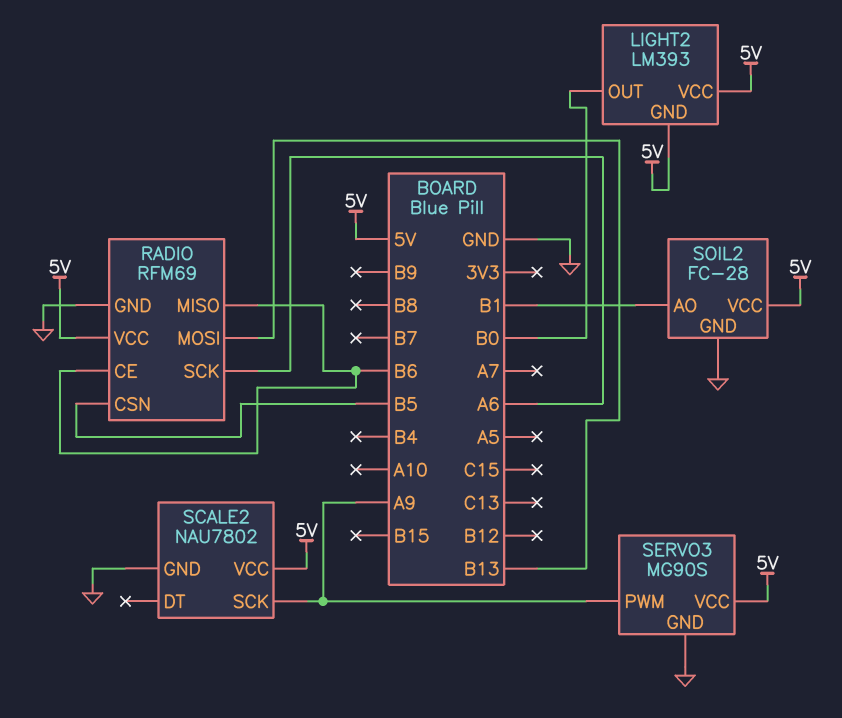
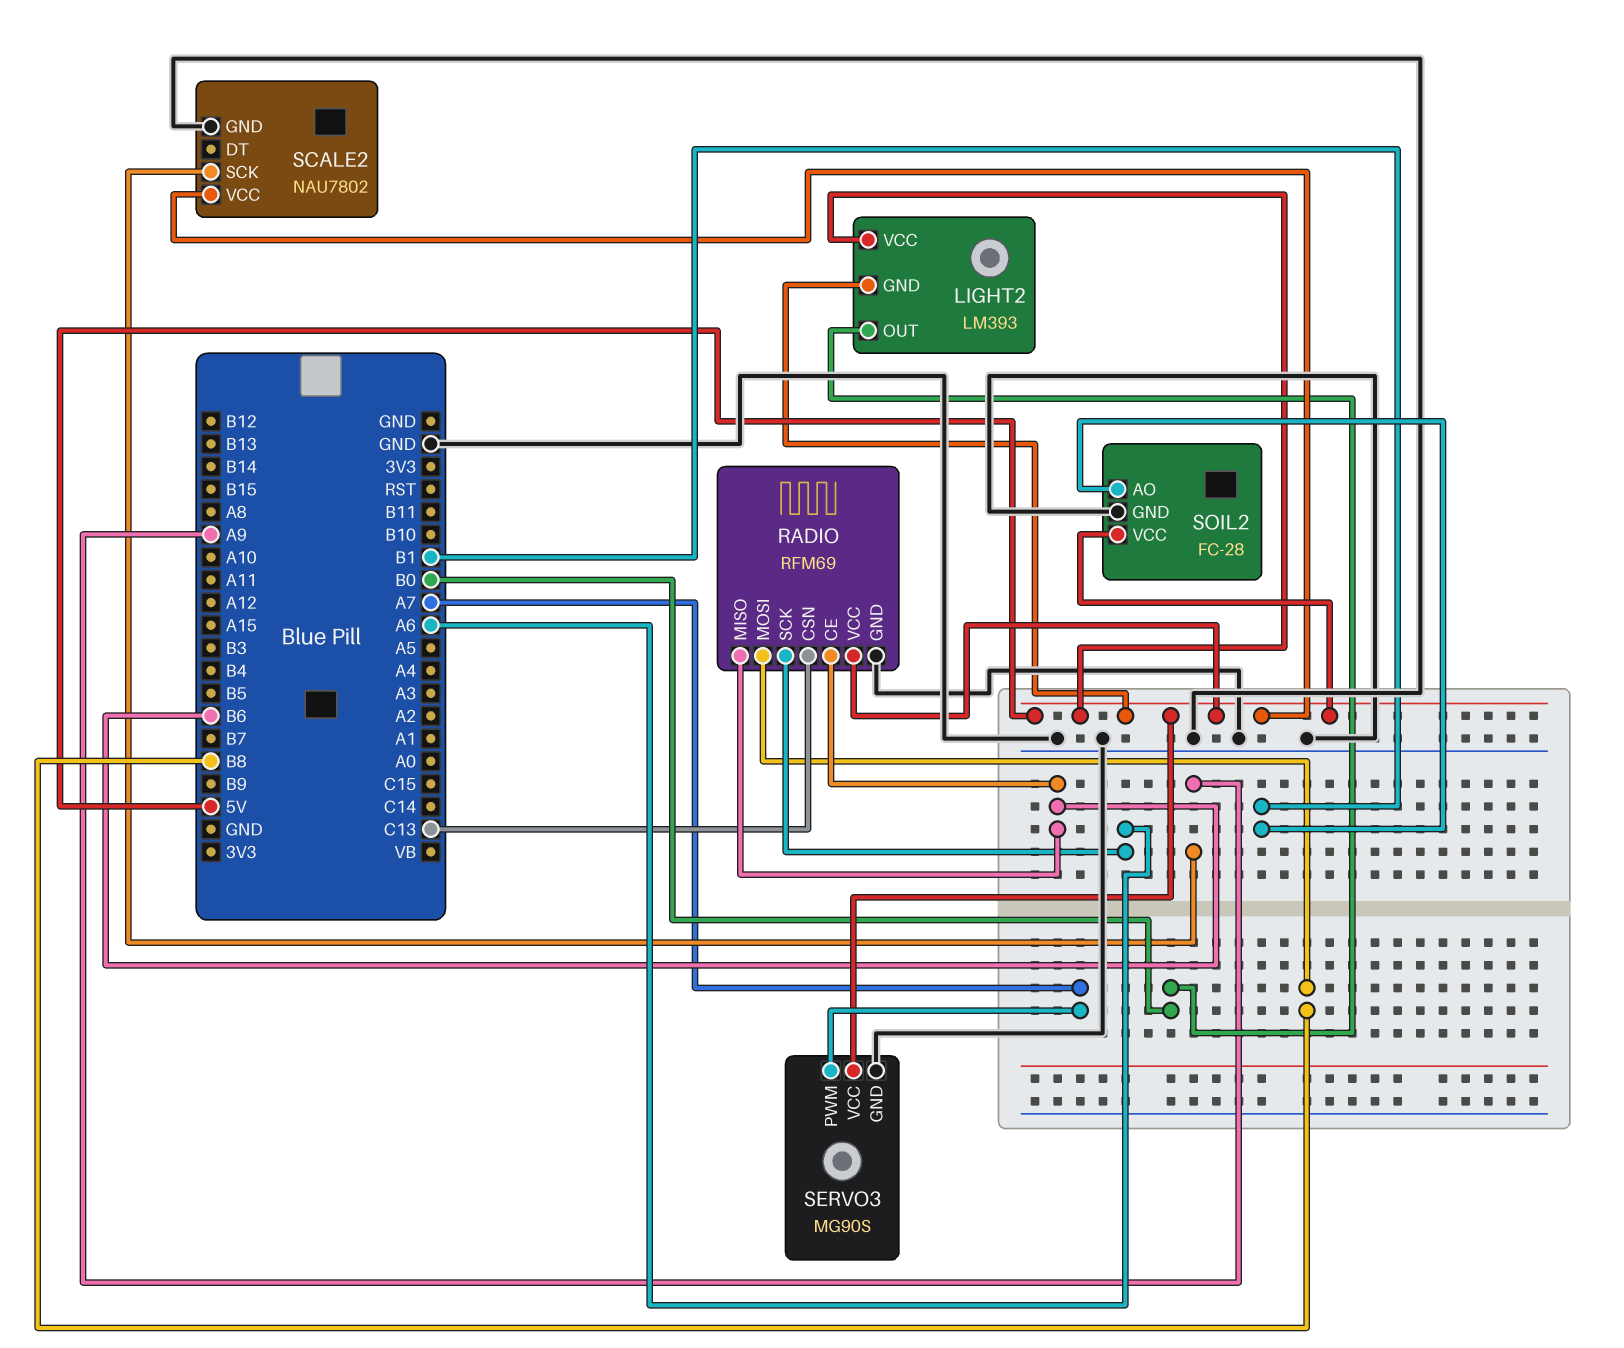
RADIO pin CSN: B5 -> C13
RADIO pin MOSI: B13 -> B8
SERVO3 pin PWM: A9 -> A7

